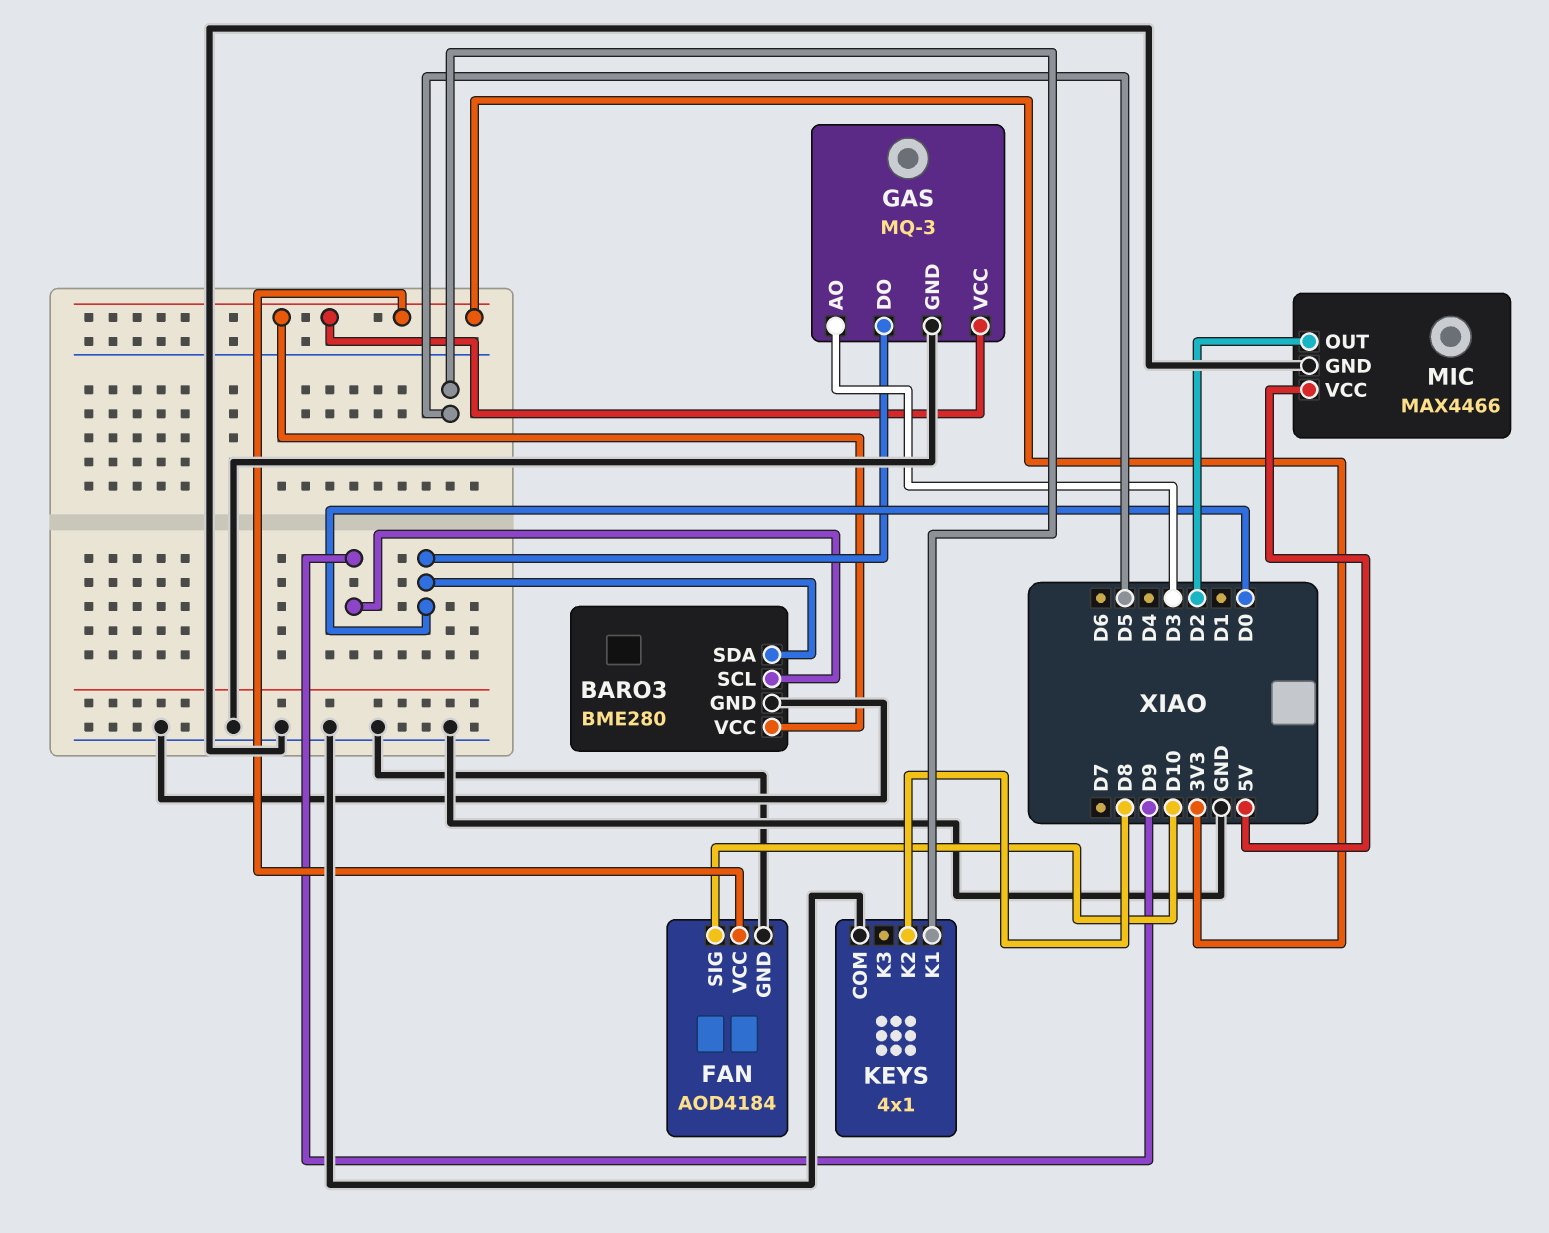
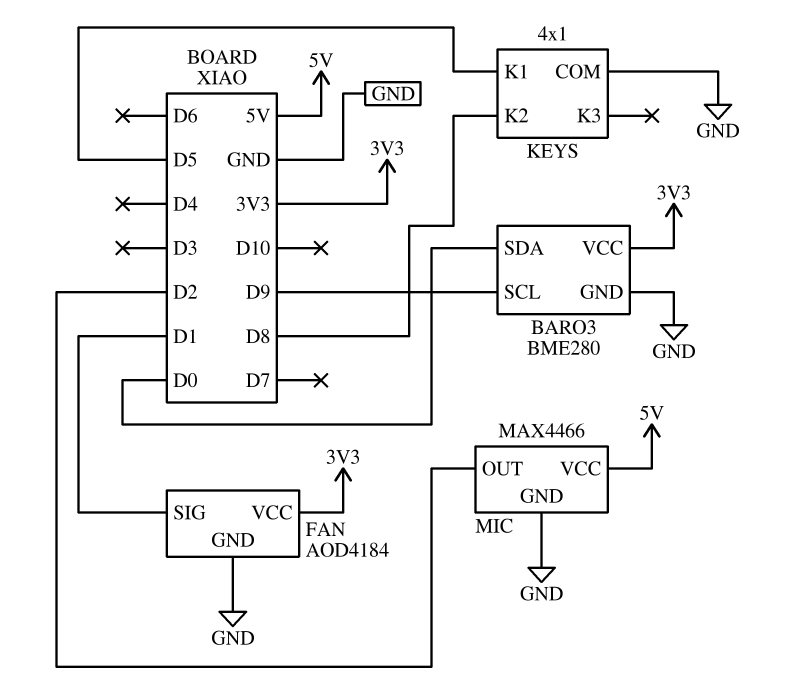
FAN pin SIG: D10 -> D1
GAS: MQ-3 -> none
GAS pin AO: D3 -> none
GAS pin DO: D0 -> none
GAS pin GND: GND -> none
GAS pin VCC: 3V3 -> none

